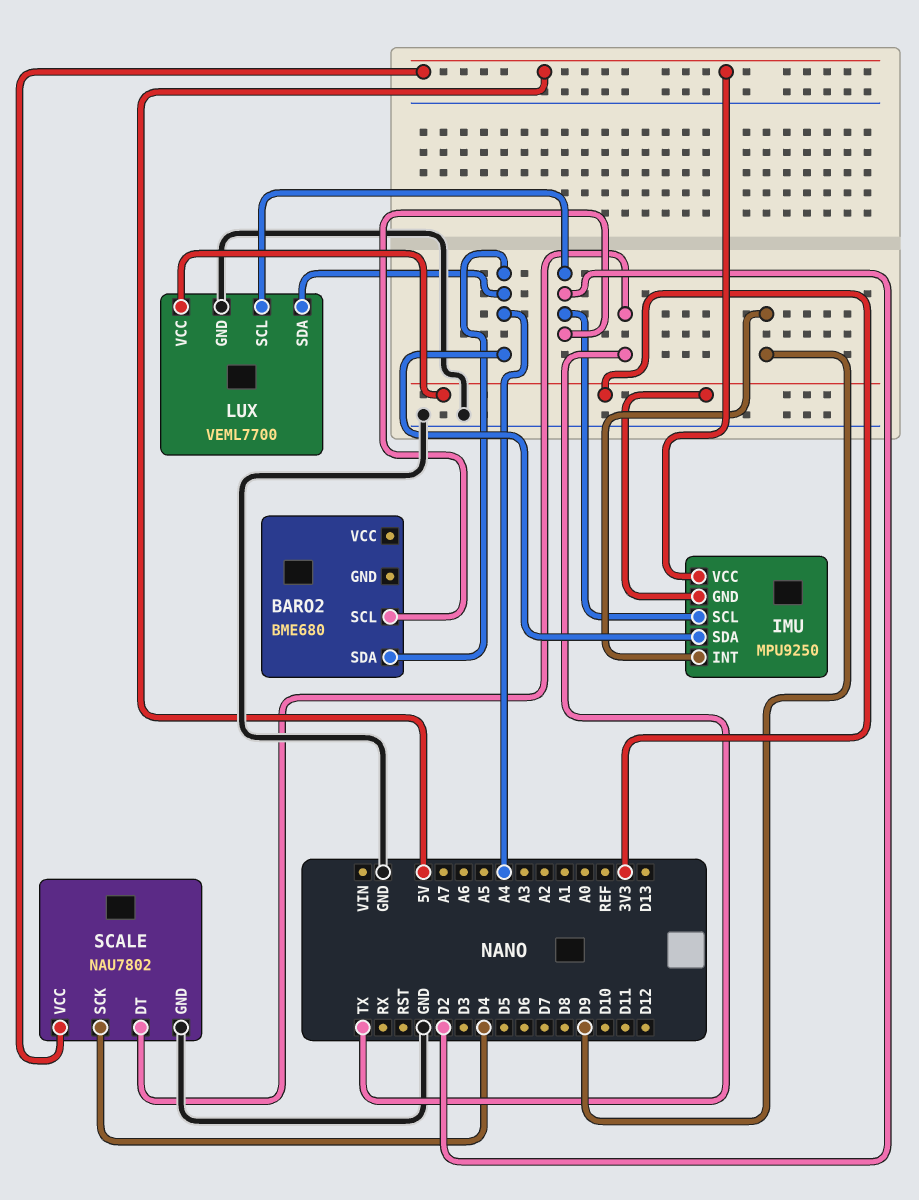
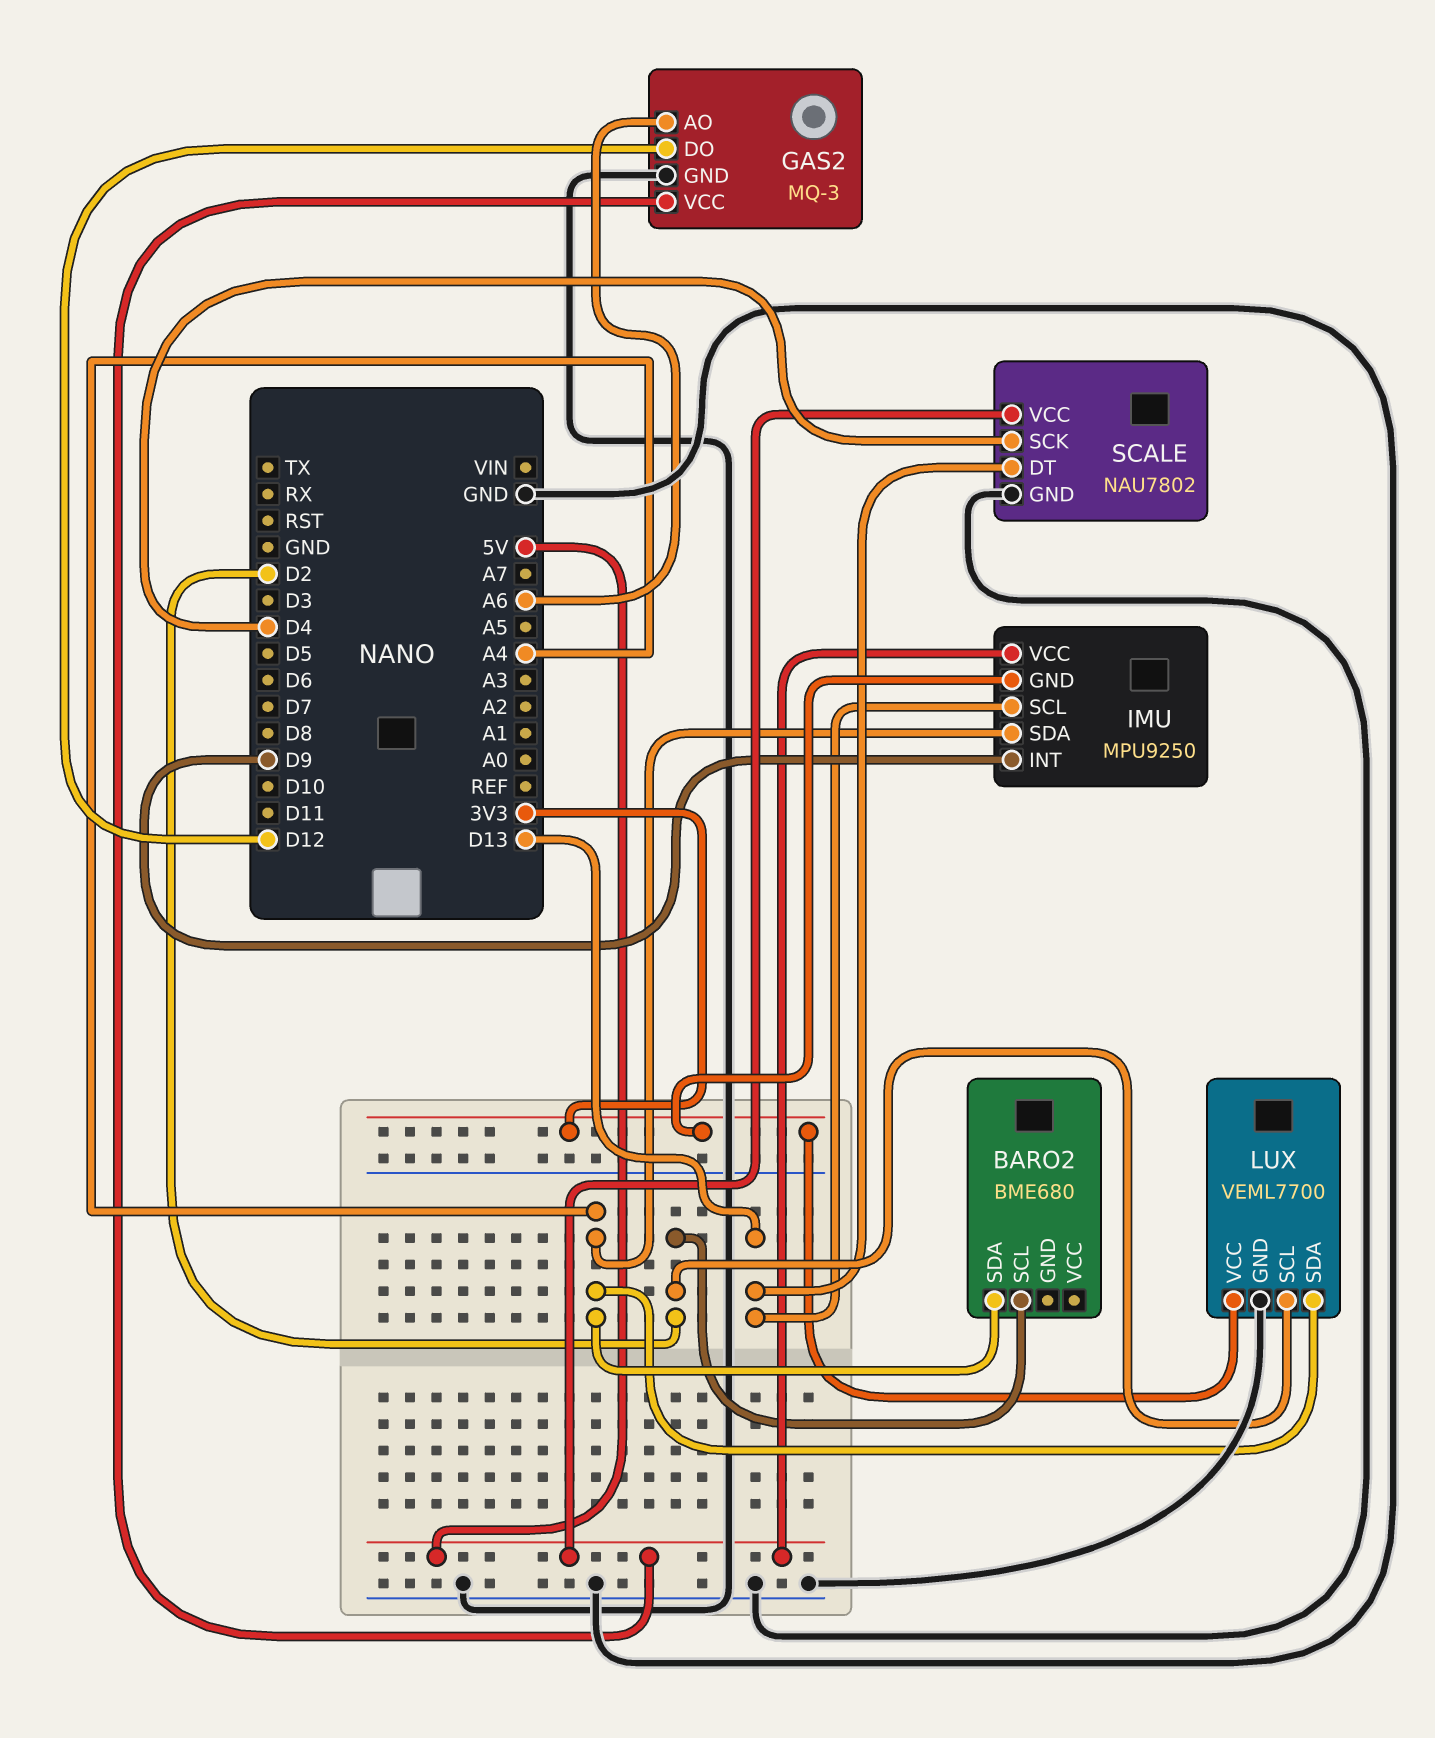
GAS2: none -> MQ-3
GAS2 pin AO: none -> A6
GAS2 pin DO: none -> D12
GAS2 pin GND: none -> GND
GAS2 pin VCC: none -> 5V
IMU pin SCL: D2 -> D13
SCALE pin DT: TX -> D13

